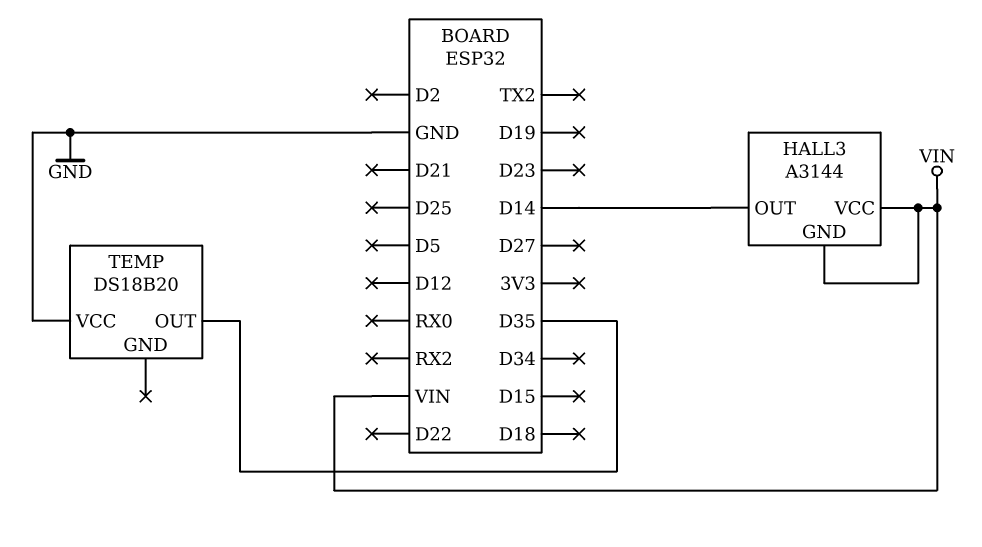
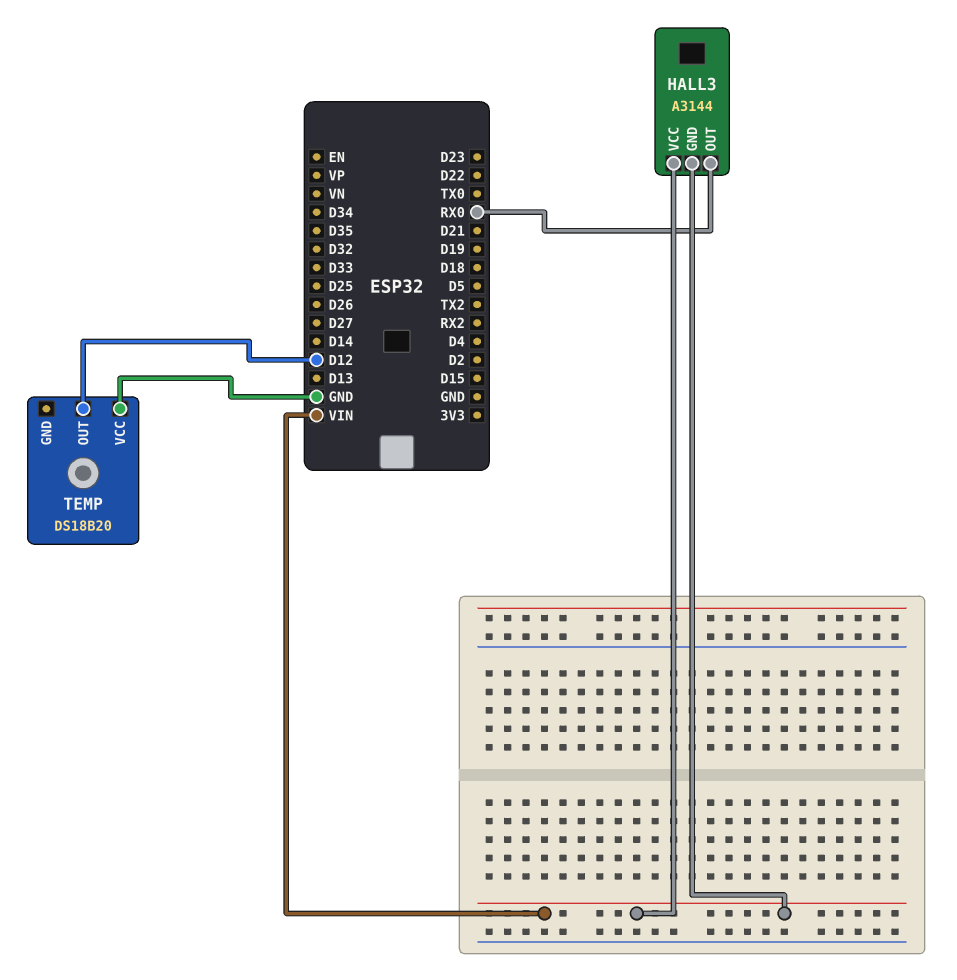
HALL3 pin OUT: D14 -> RX0
TEMP pin OUT: D35 -> D12

